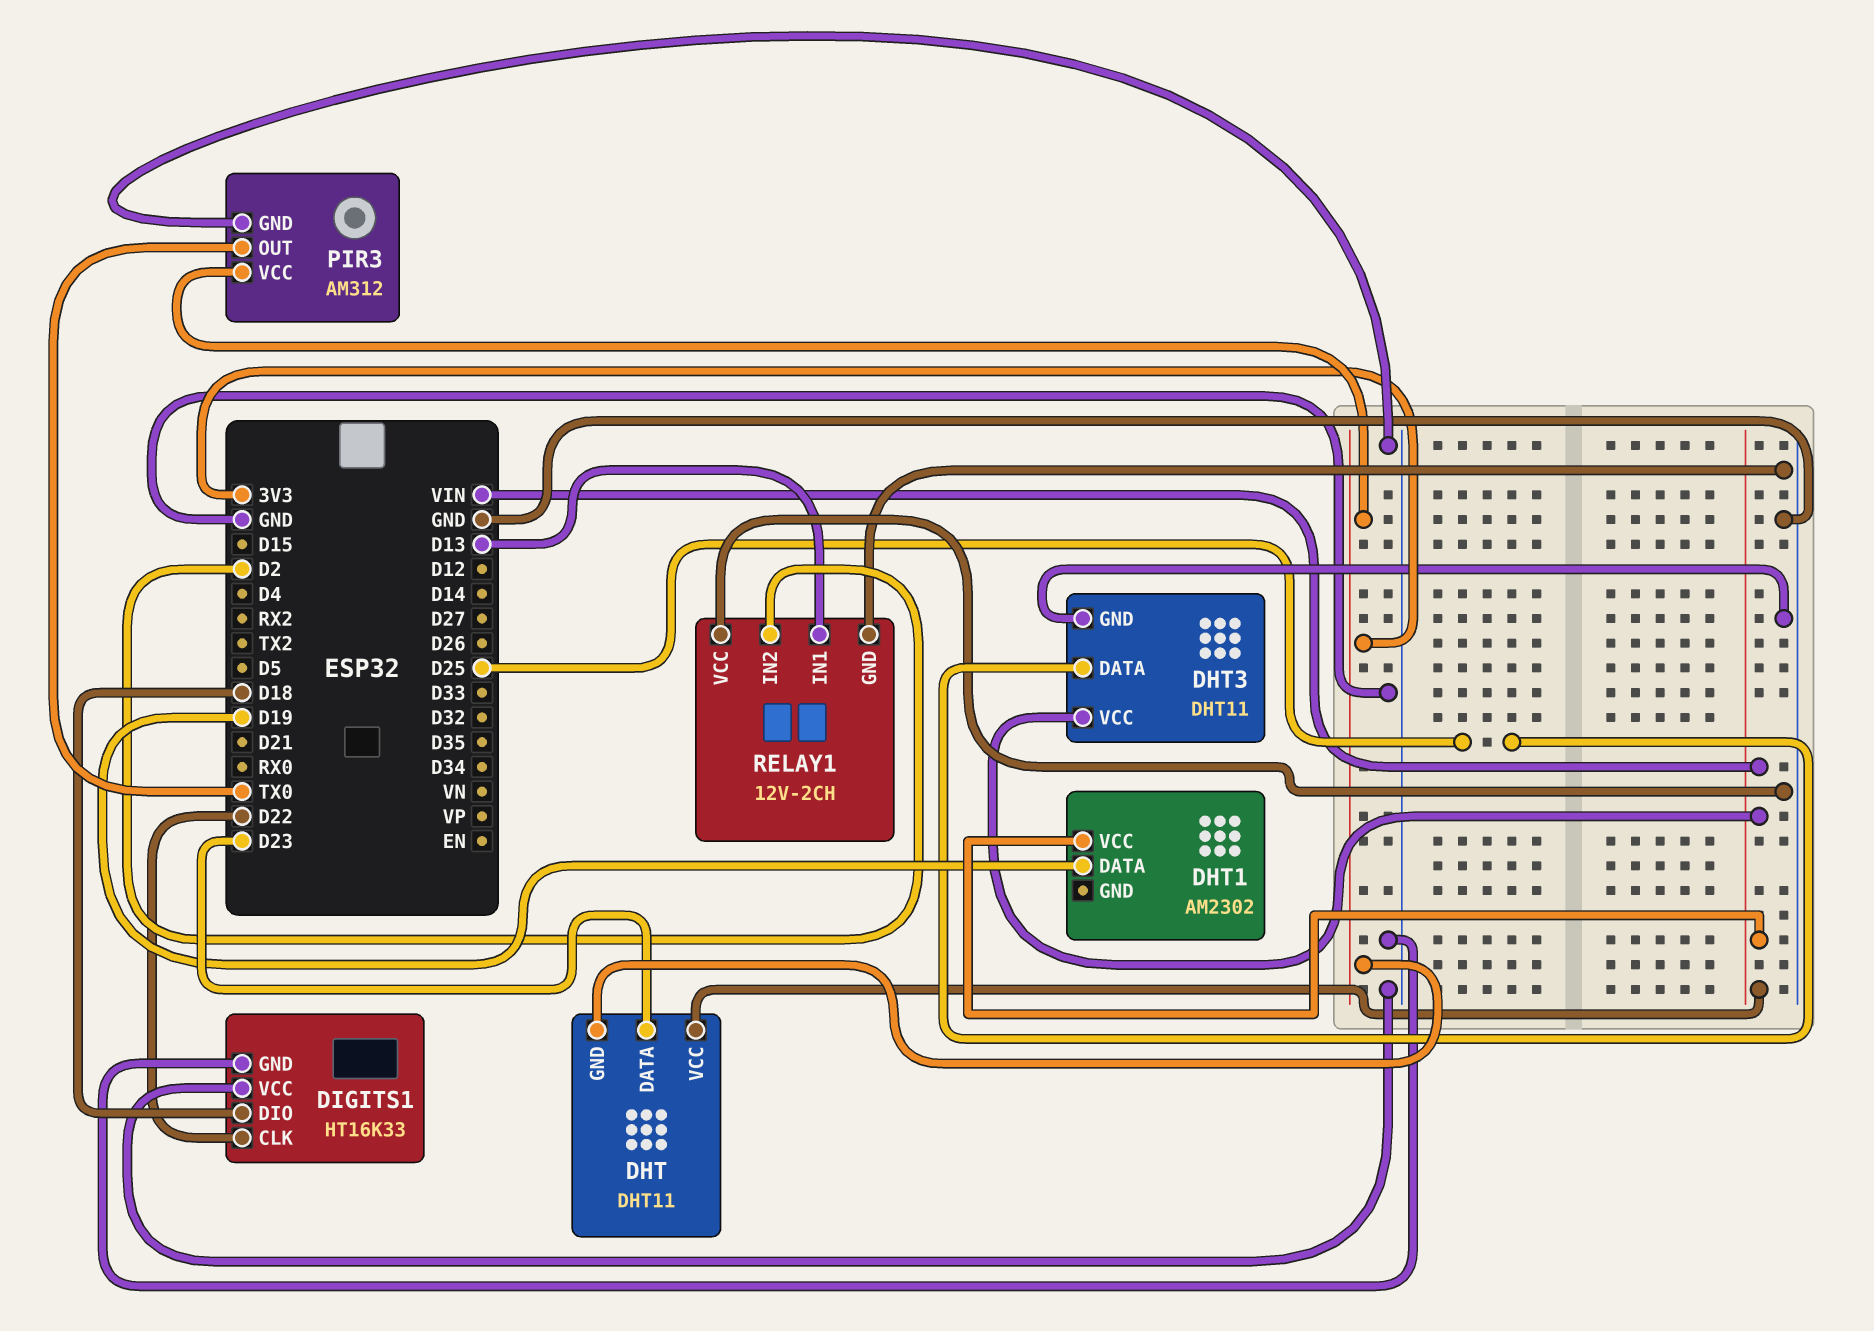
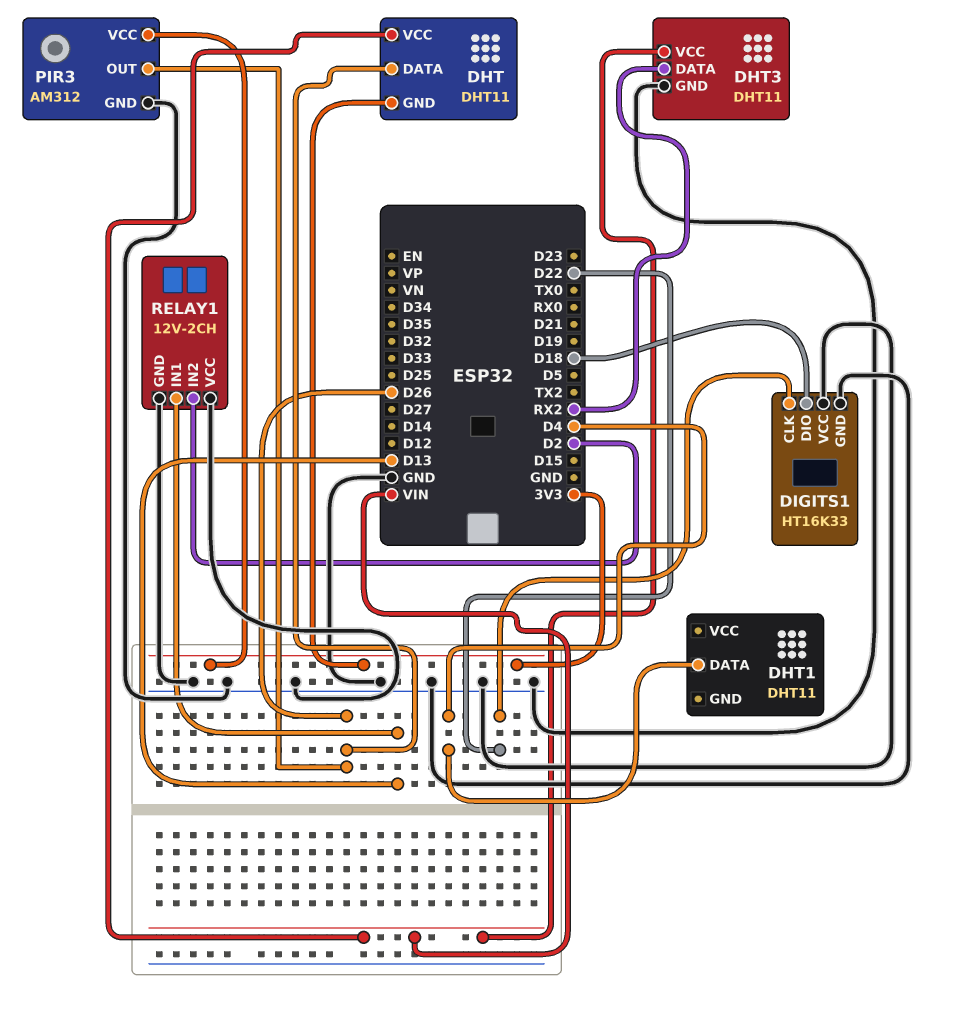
DHT pin DATA: D23 -> D26
DHT1: AM2302 -> DHT11
DHT1 pin DATA: D19 -> D4
DHT1 pin VCC: VIN -> none
DHT3 pin DATA: D25 -> RX2
PIR3 pin OUT: TX0 -> D26

